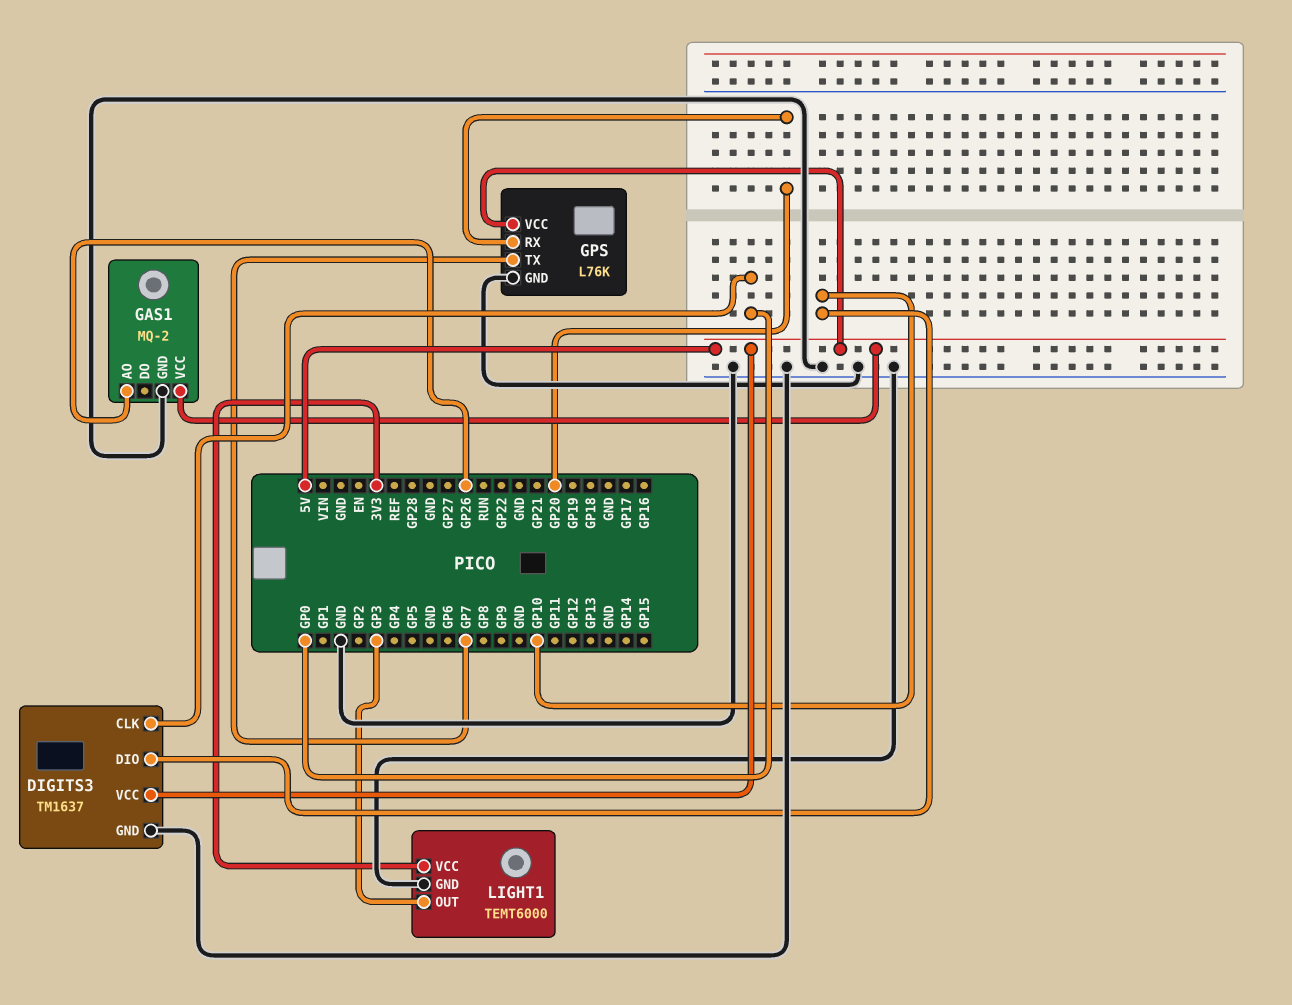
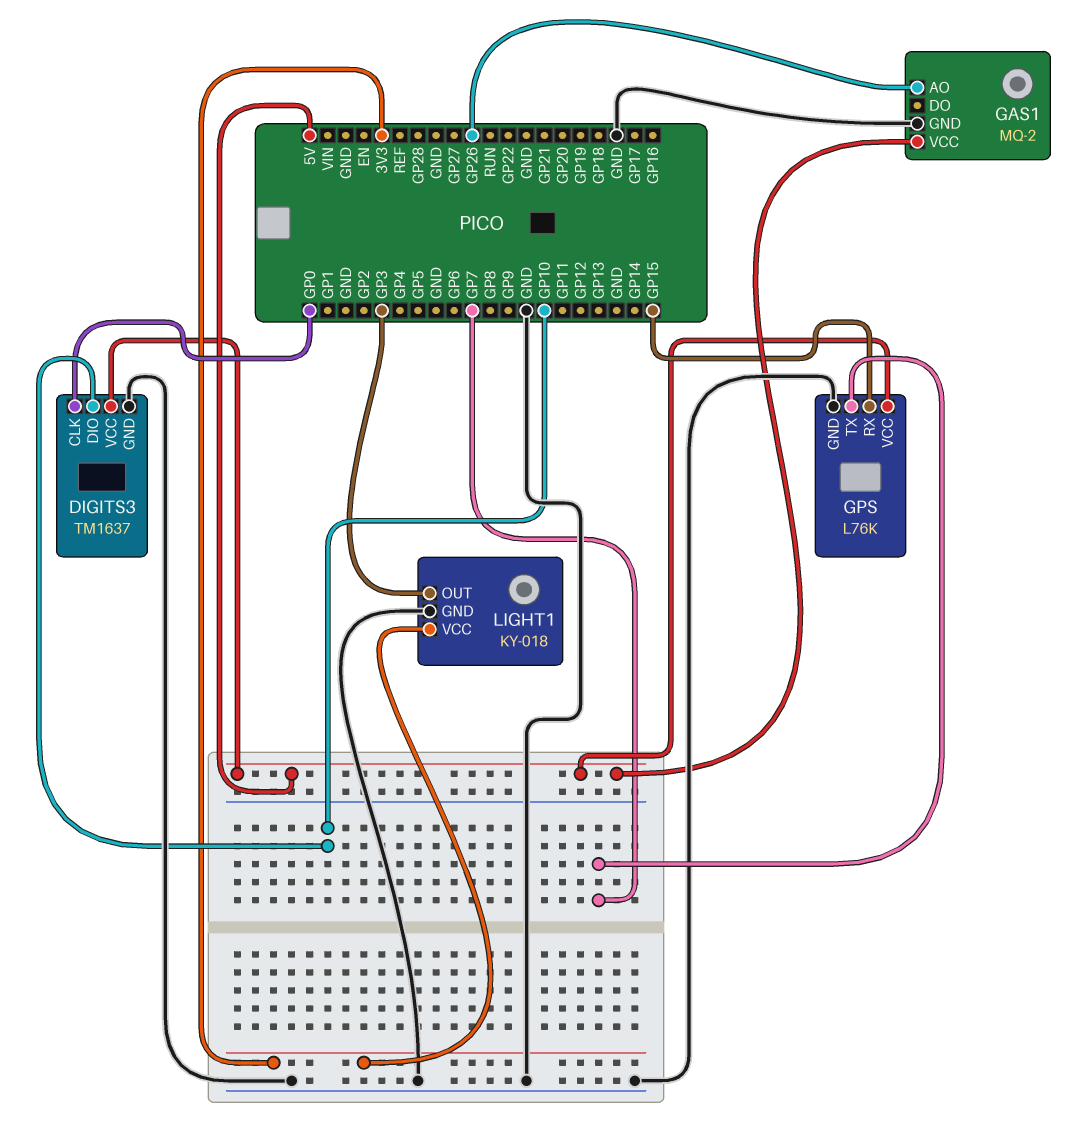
GPS pin RX: GP20 -> GP15
LIGHT1: TEMT6000 -> KY-018

